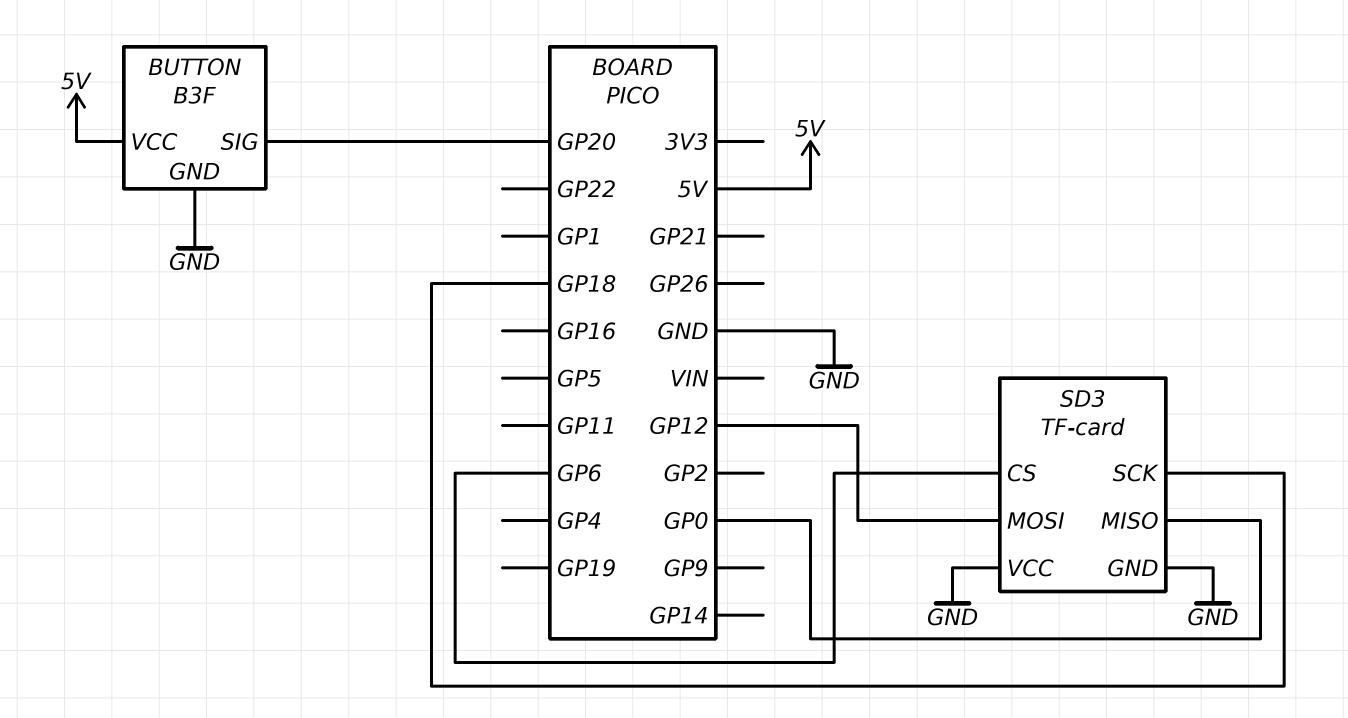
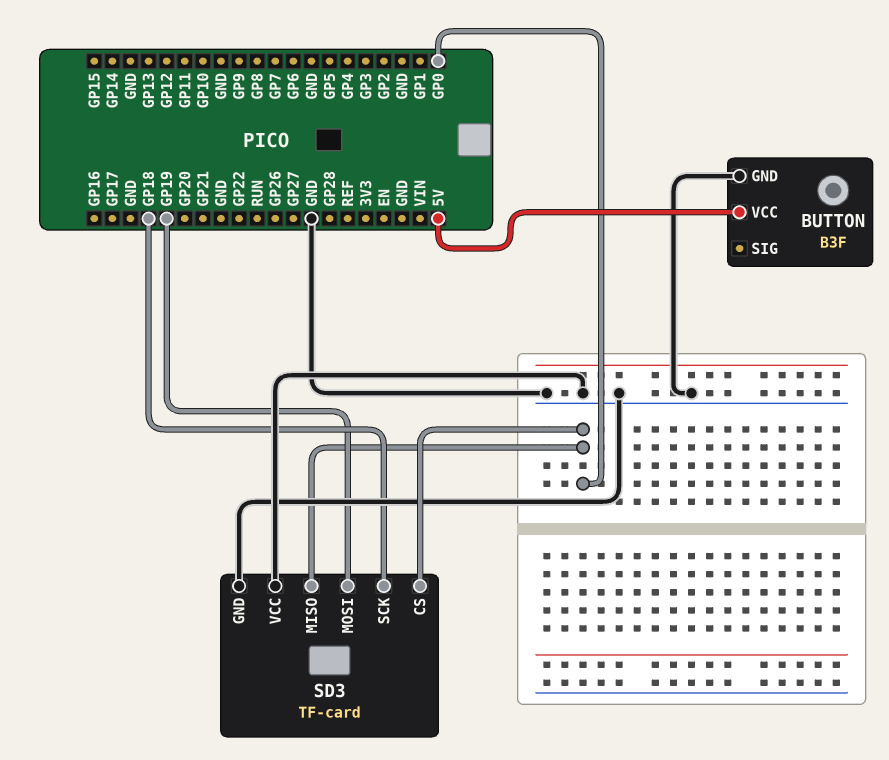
BUTTON pin SIG: GP20 -> none
SD3 pin CS: GP6 -> GP0
SD3 pin MOSI: GP12 -> GP19

